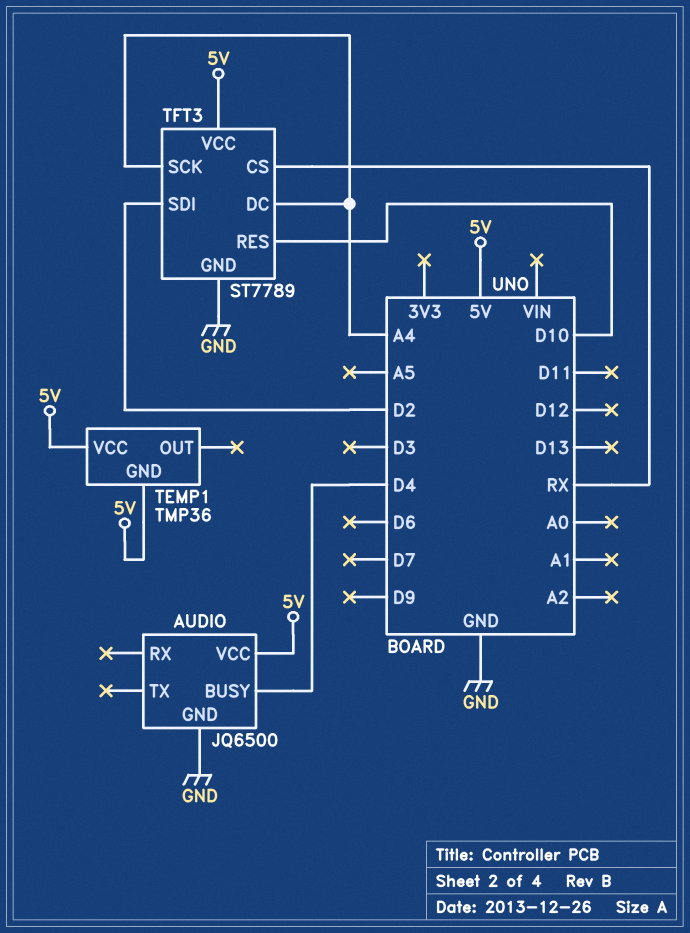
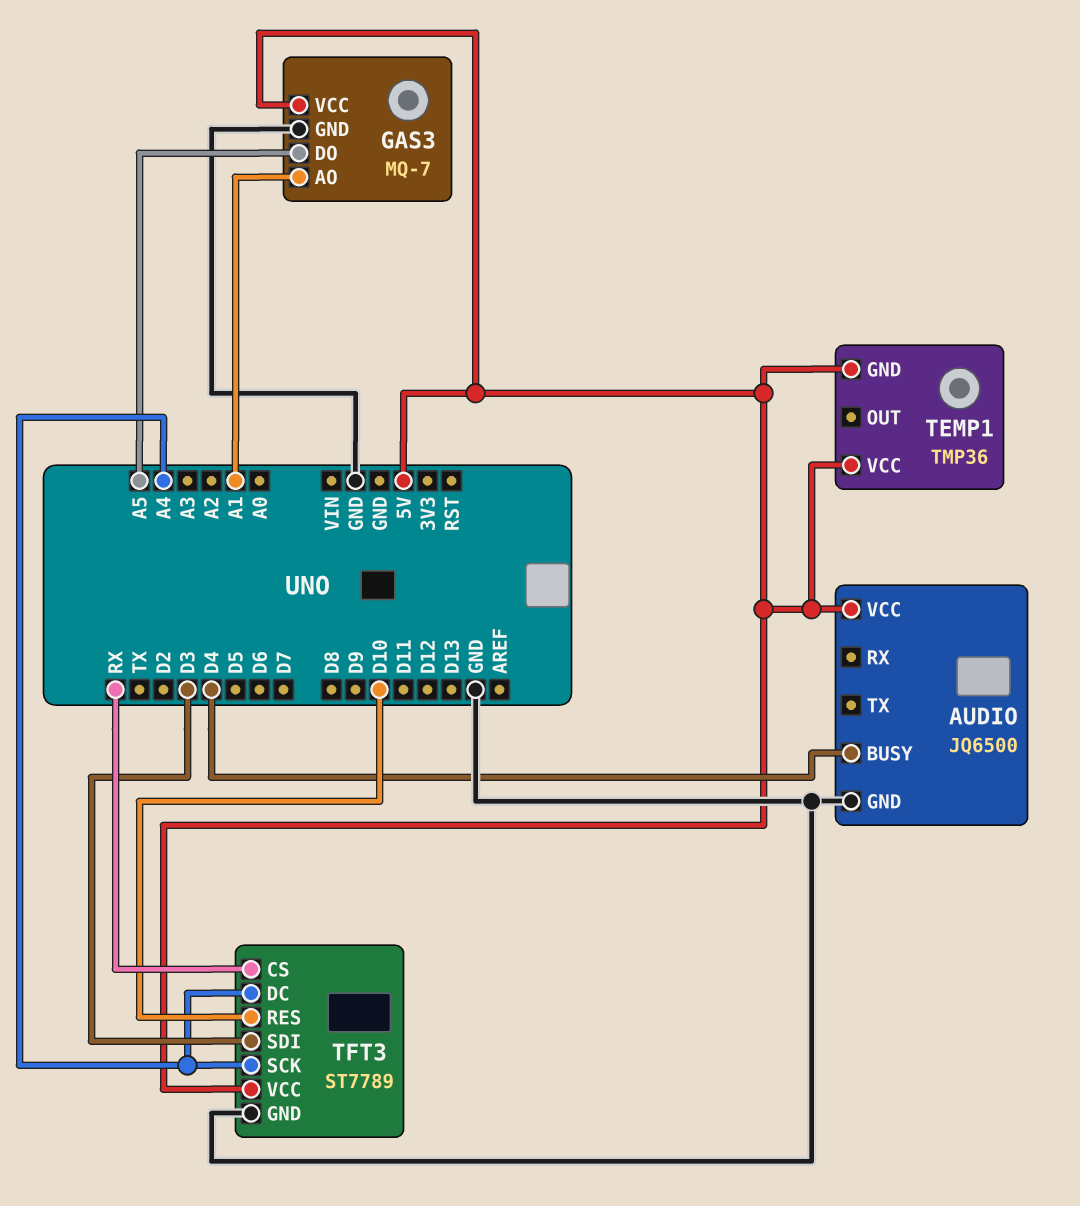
GAS3: none -> MQ-7
GAS3 pin AO: none -> A1
GAS3 pin DO: none -> A5
GAS3 pin GND: none -> GND
GAS3 pin VCC: none -> 5V
TFT3 pin SDI: D2 -> D3

